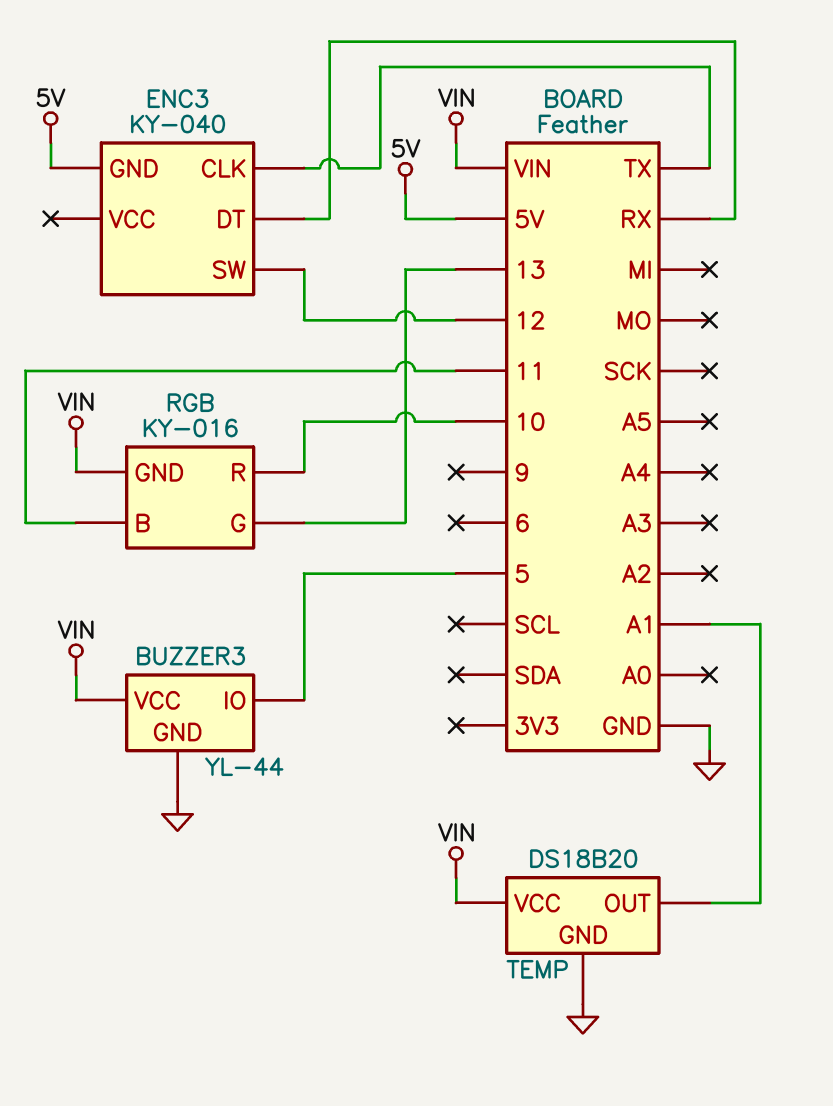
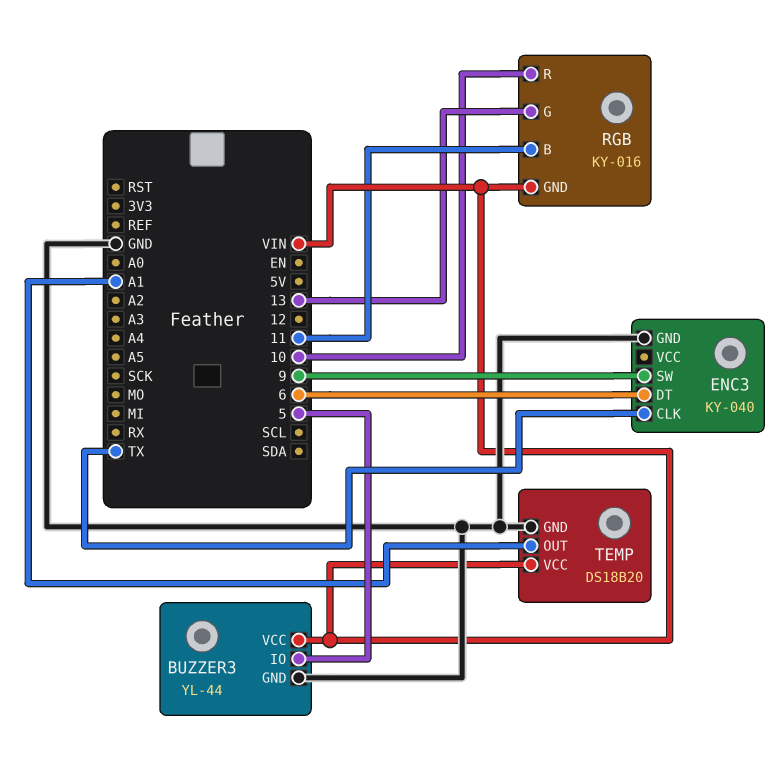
ENC3 pin DT: RX -> 6
ENC3 pin GND: 5V -> GND
ENC3 pin SW: 12 -> 9

